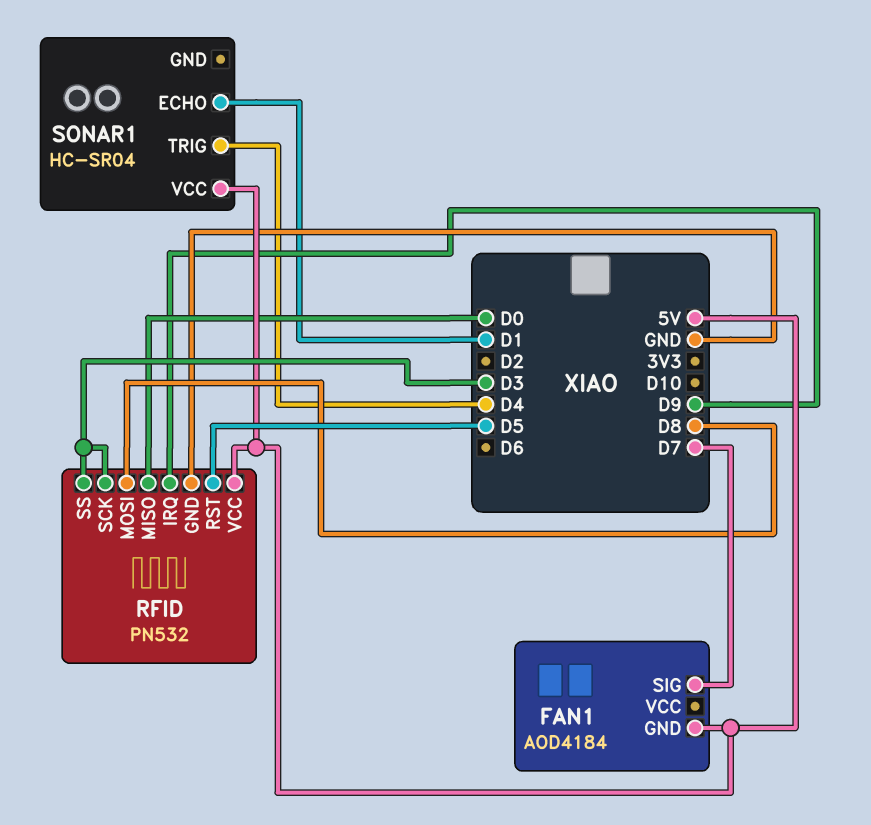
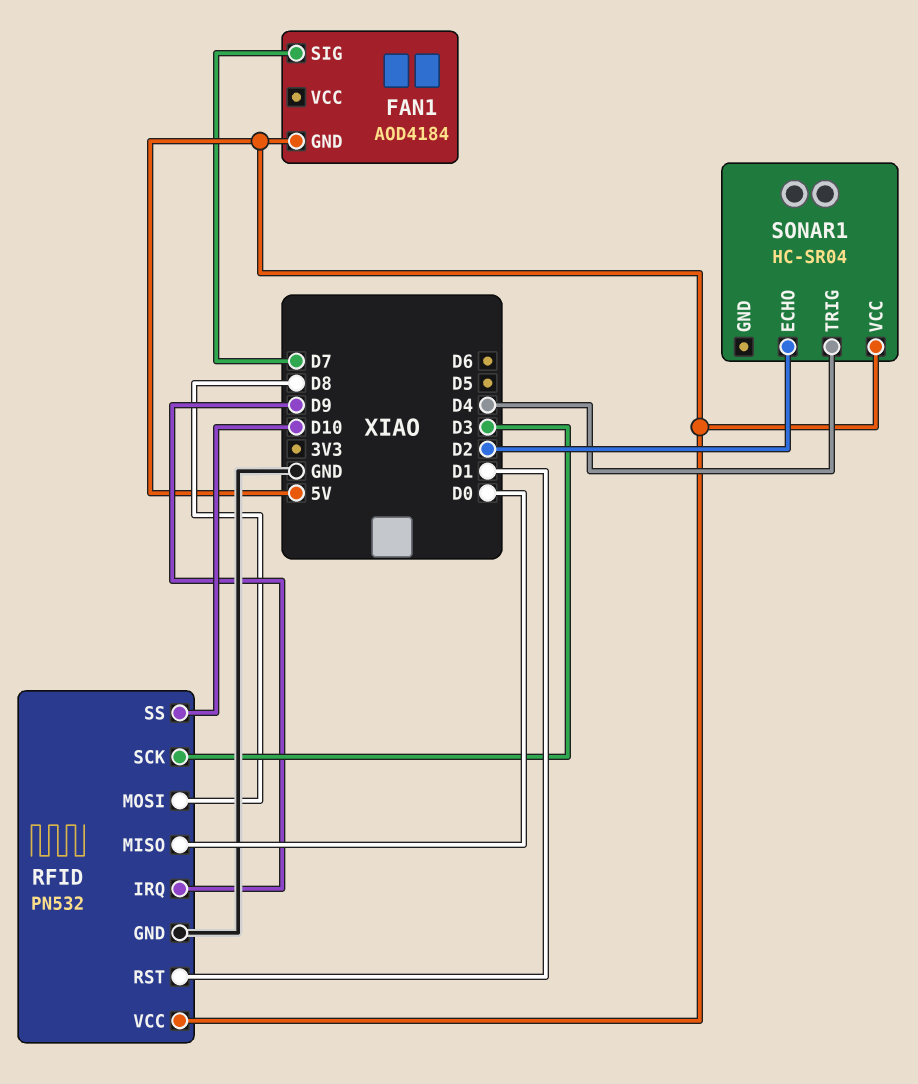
RFID pin RST: D5 -> D1
RFID pin SS: D3 -> D10
SONAR1 pin ECHO: D1 -> D2

